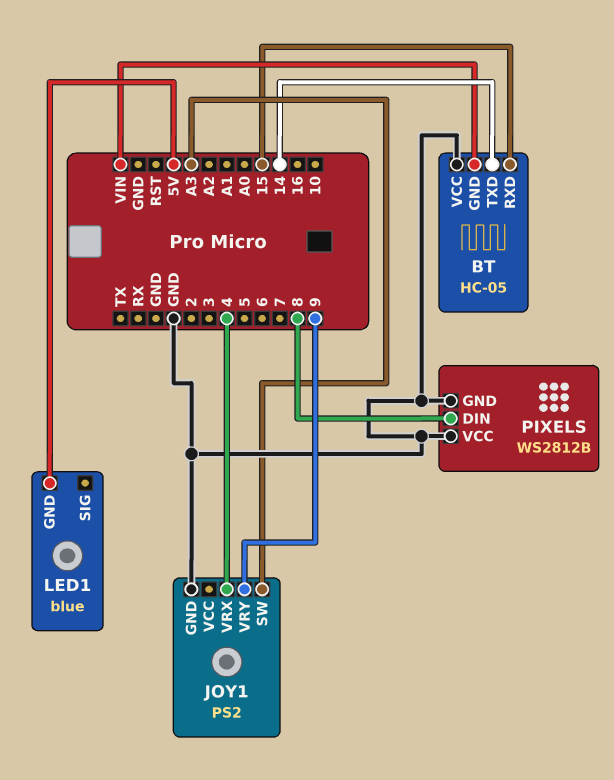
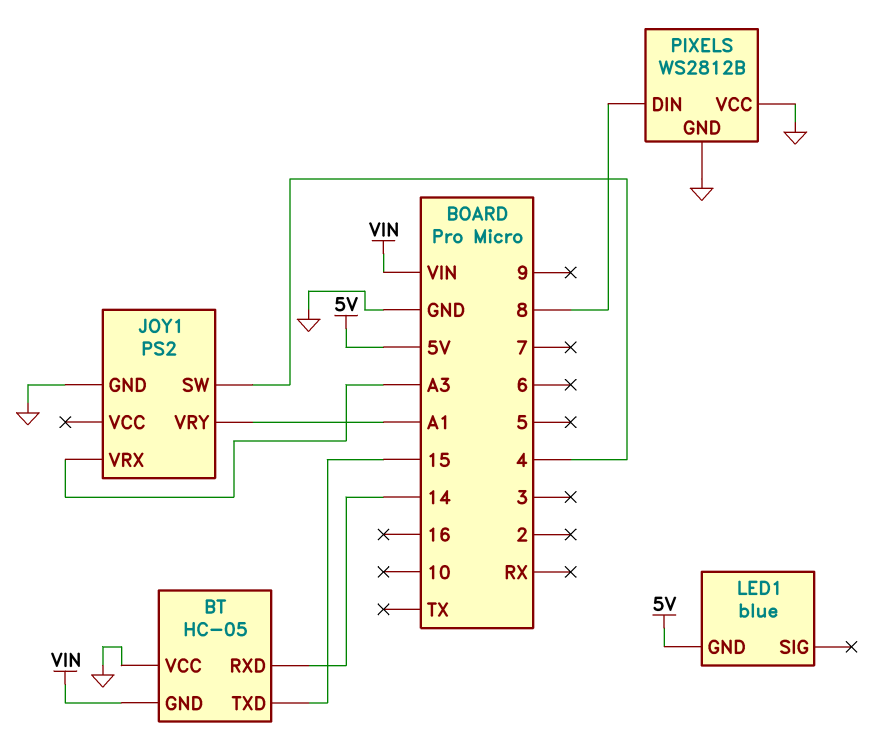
BT pin RXD: 15 -> 14
BT pin TXD: 14 -> 15
JOY1 pin SW: A3 -> 4
JOY1 pin VRX: 4 -> A3
JOY1 pin VRY: 9 -> A1

